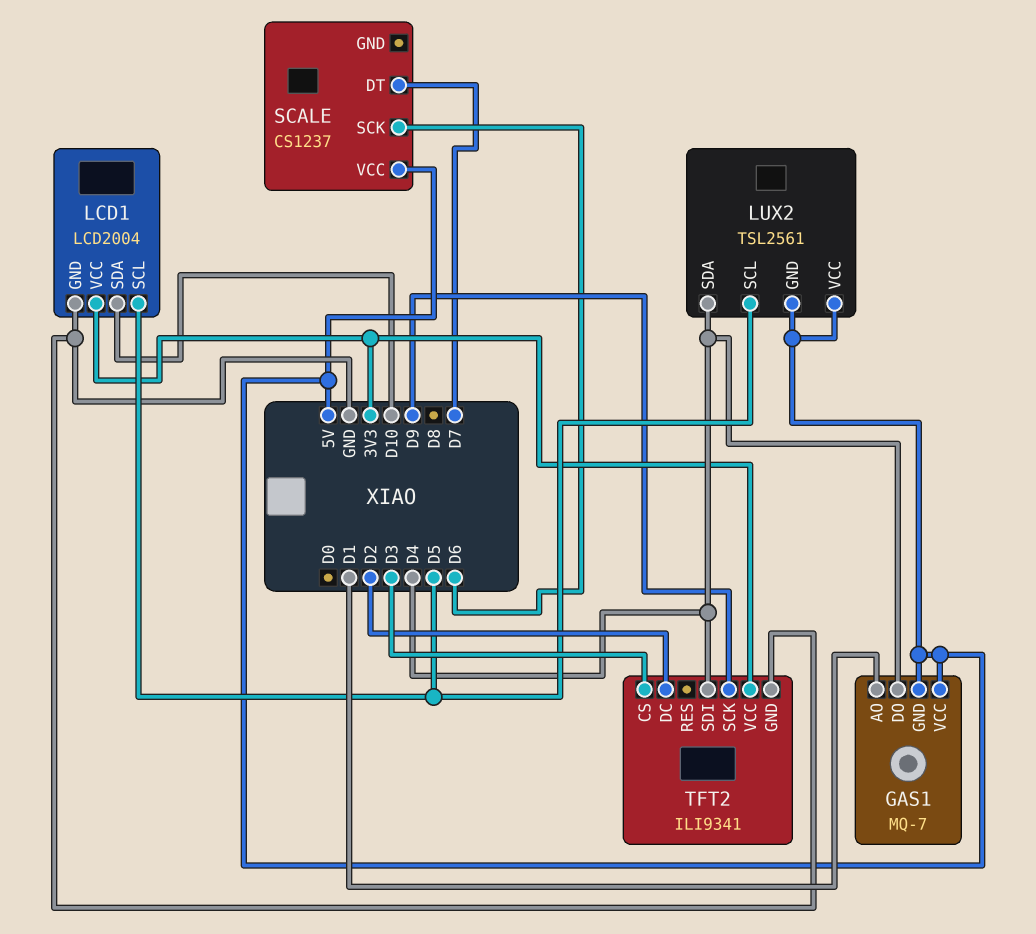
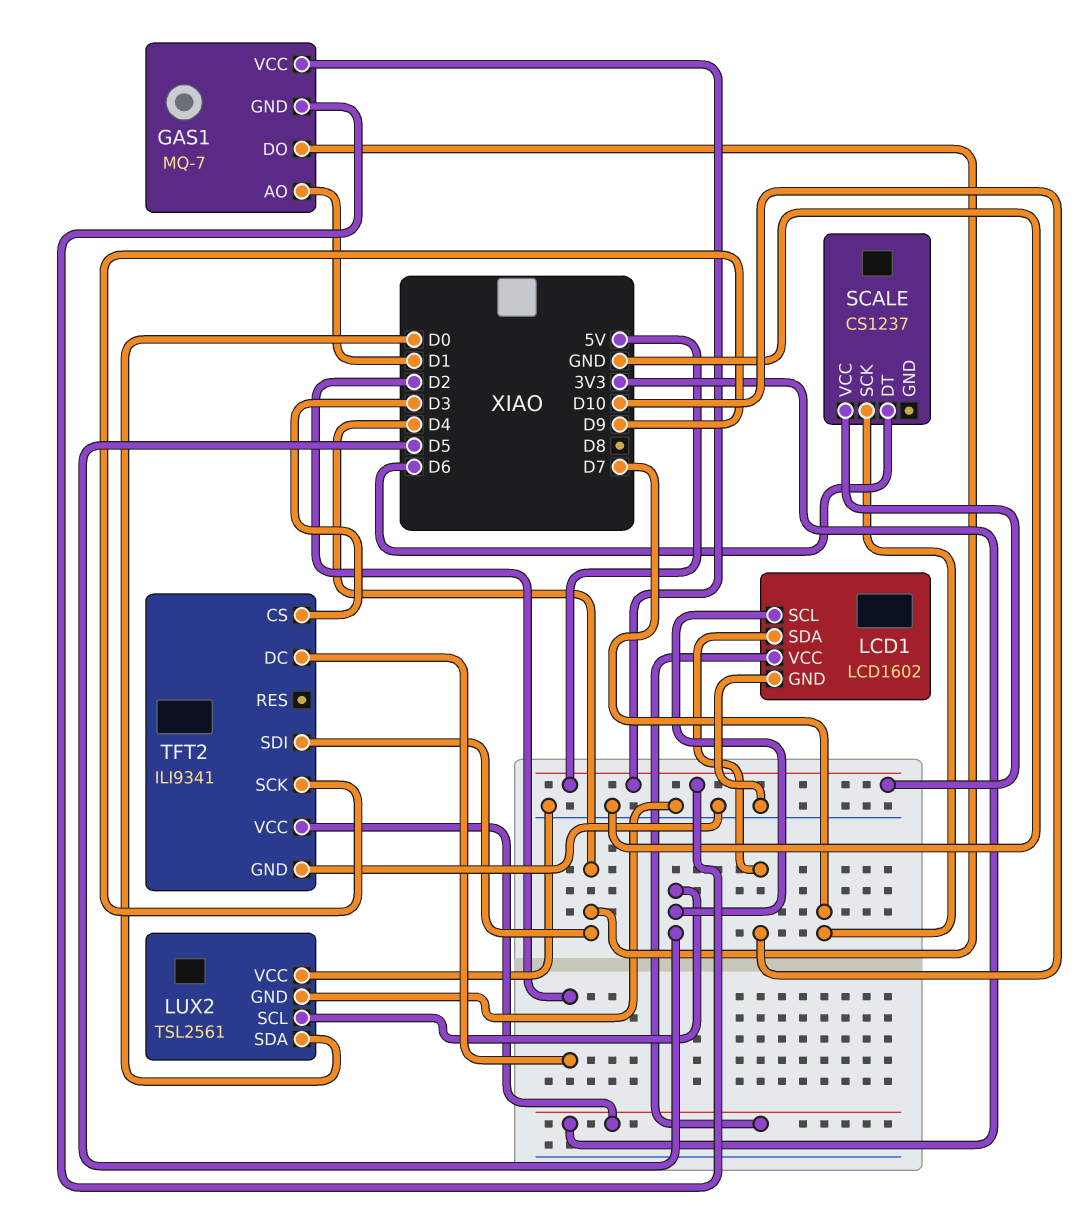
LCD1: LCD2004 -> LCD1602
LUX2 pin GND: 5V -> GND
LUX2 pin SDA: D4 -> D0
LUX2 pin VCC: 5V -> GND
SCALE pin DT: D7 -> D6
SCALE pin SCK: D6 -> D7

